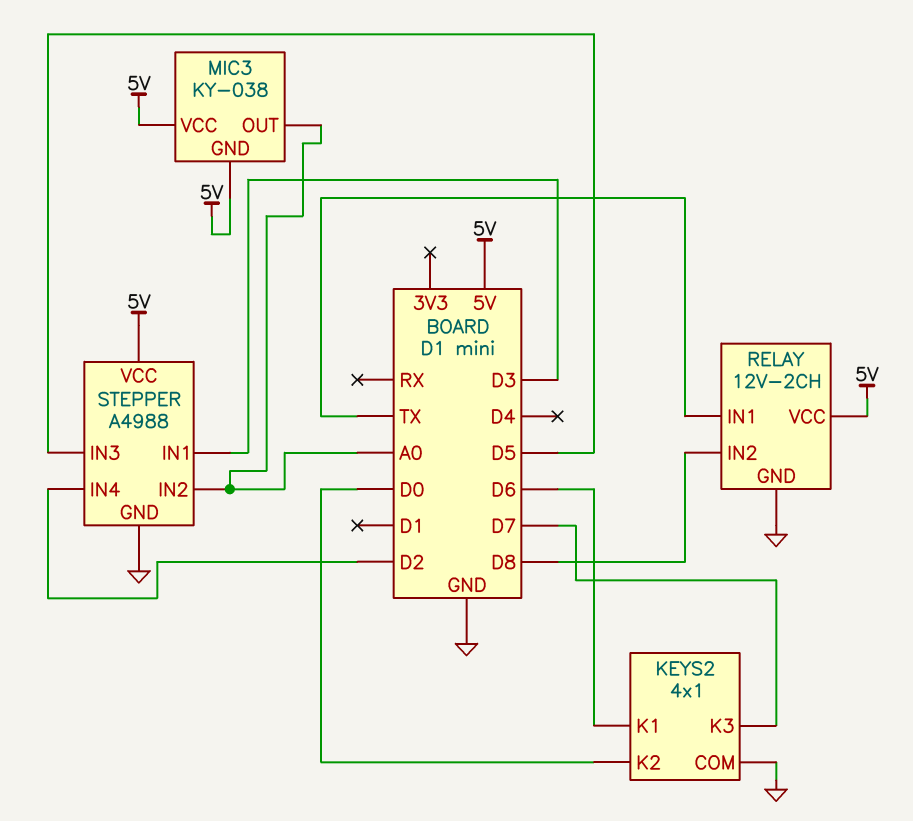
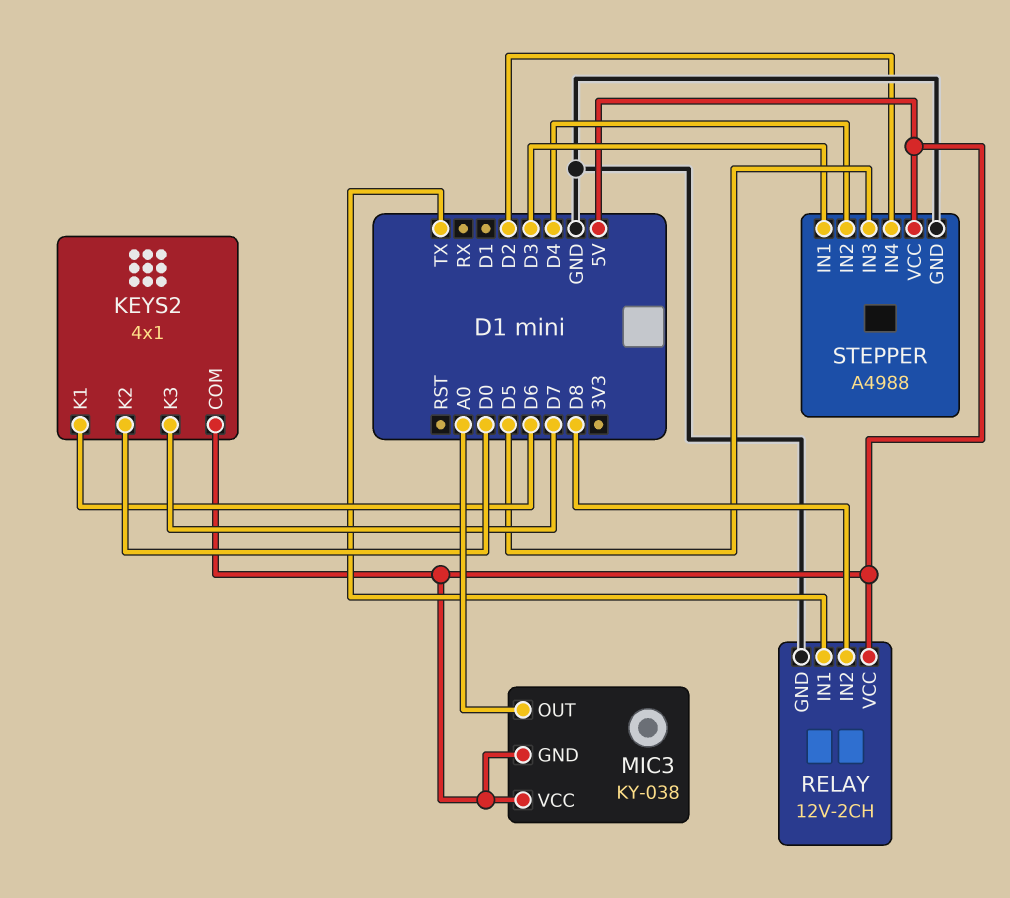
KEYS2 pin COM: GND -> 5V
STEPPER pin IN2: A0 -> D4

